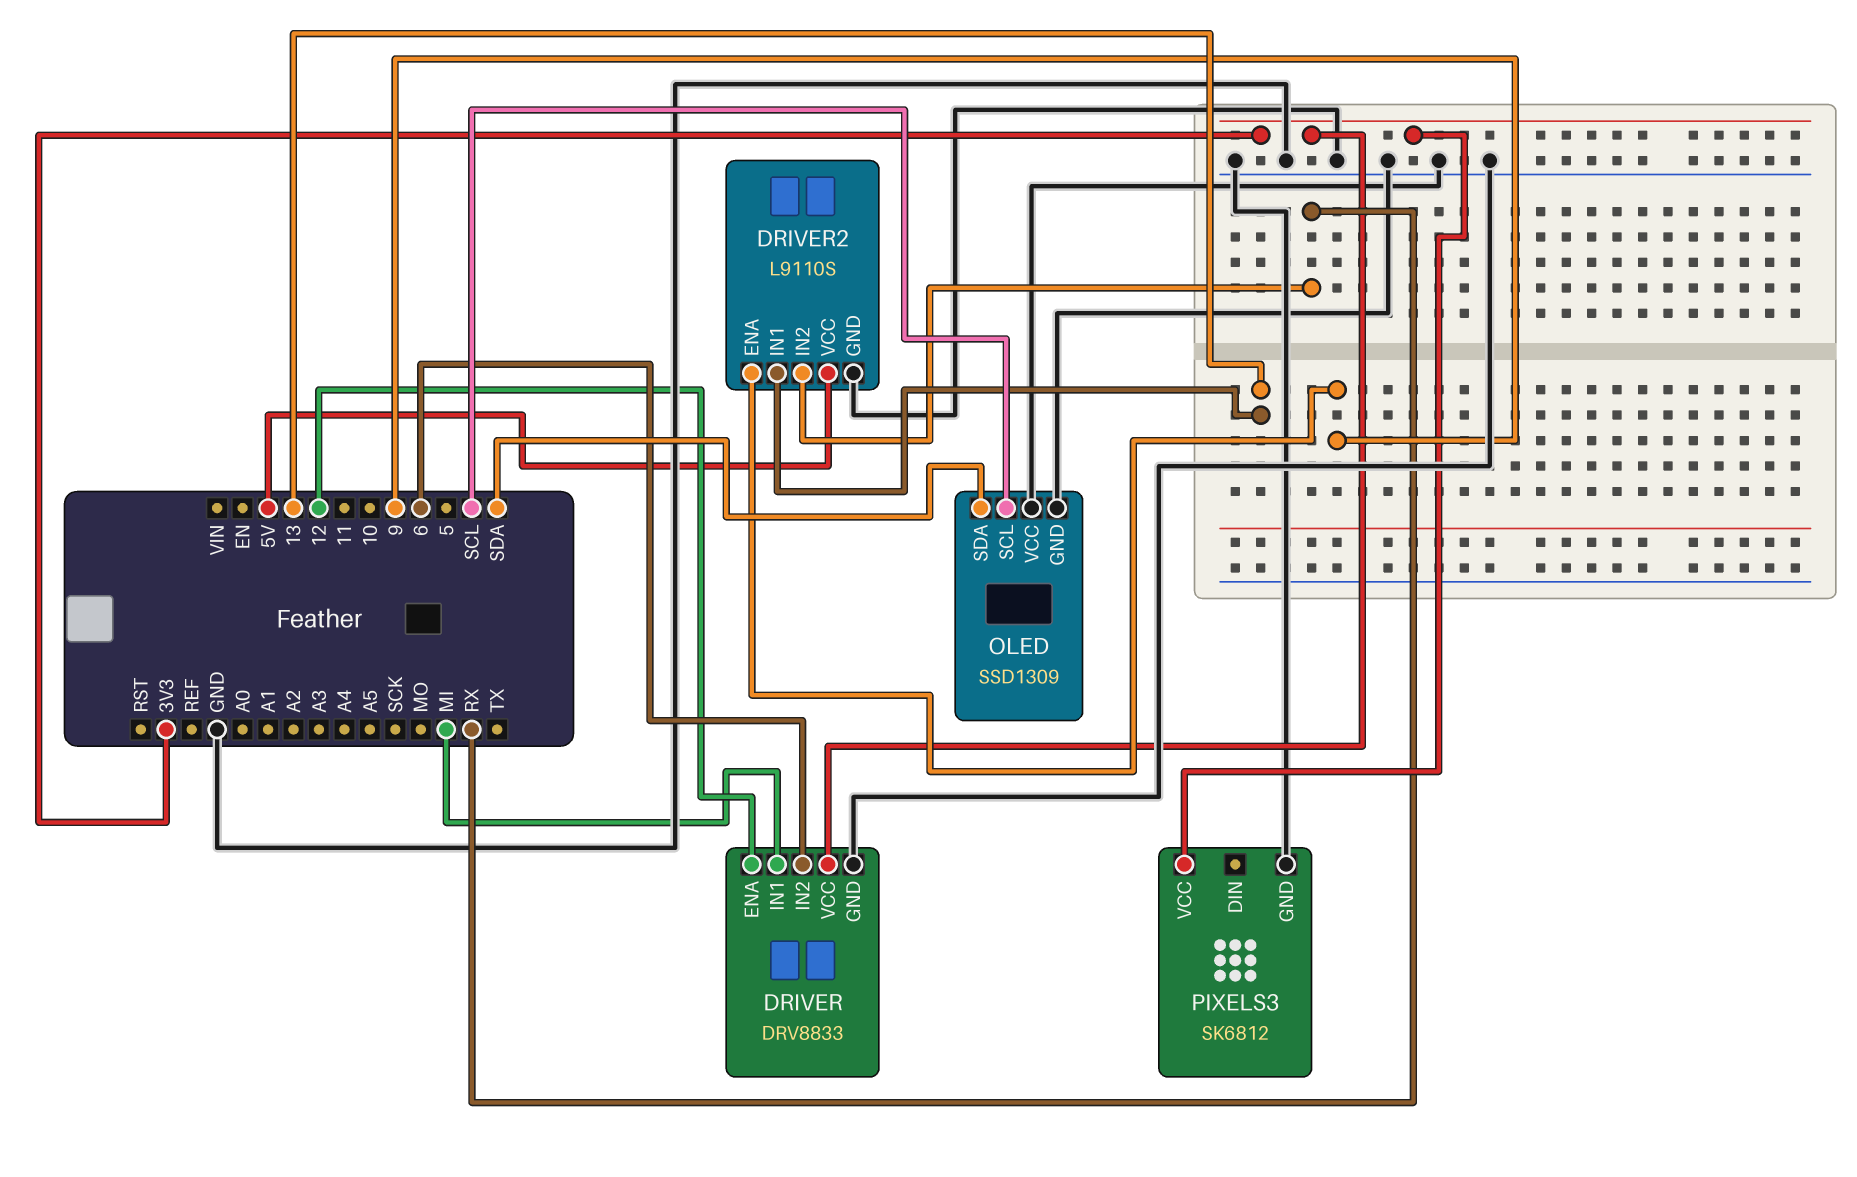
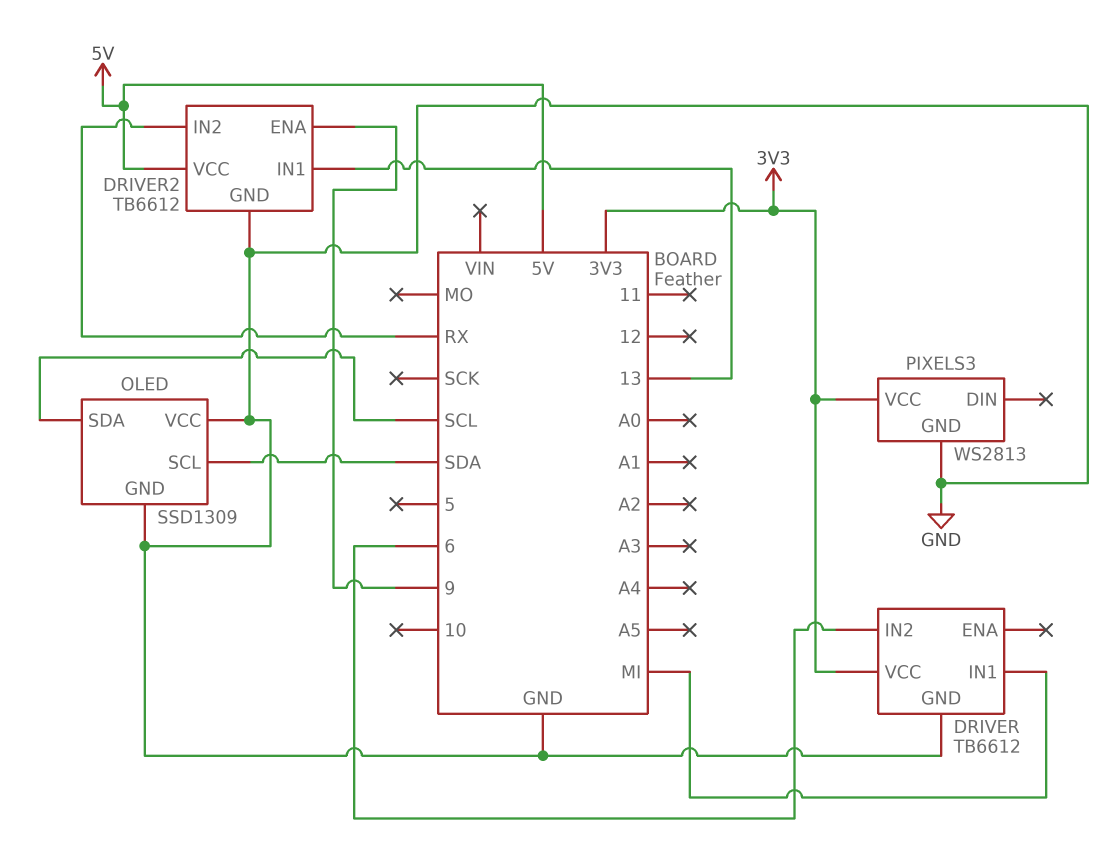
DRIVER: DRV8833 -> TB6612
DRIVER pin ENA: 12 -> none
DRIVER2: L9110S -> TB6612
OLED pin SCL: SCL -> SDA
OLED pin SDA: SDA -> SCL
PIXELS3: SK6812 -> WS2813

